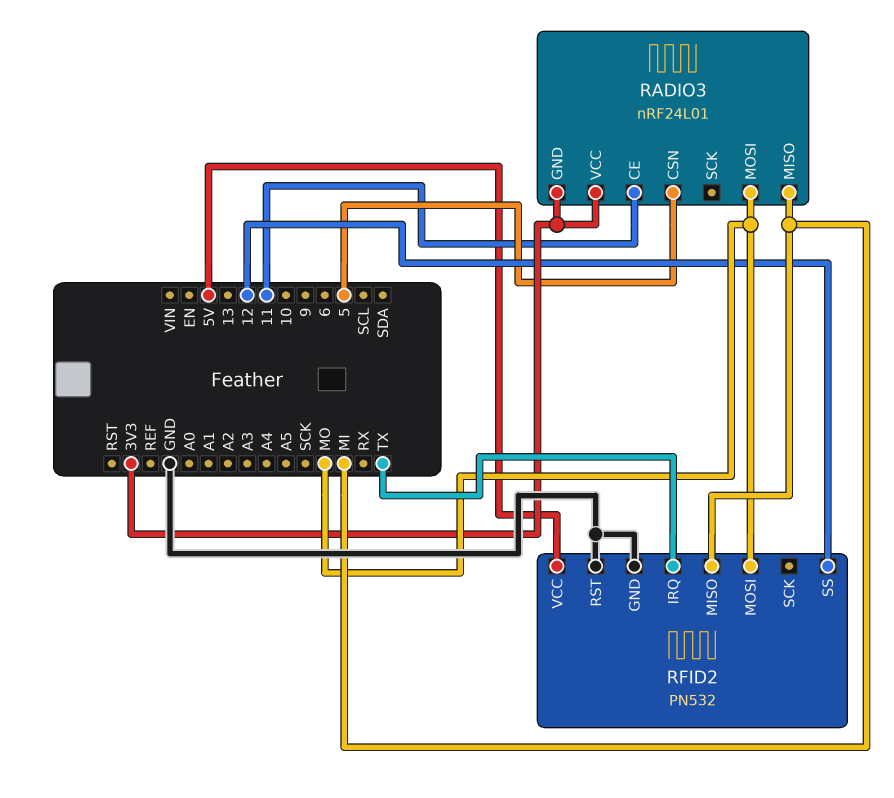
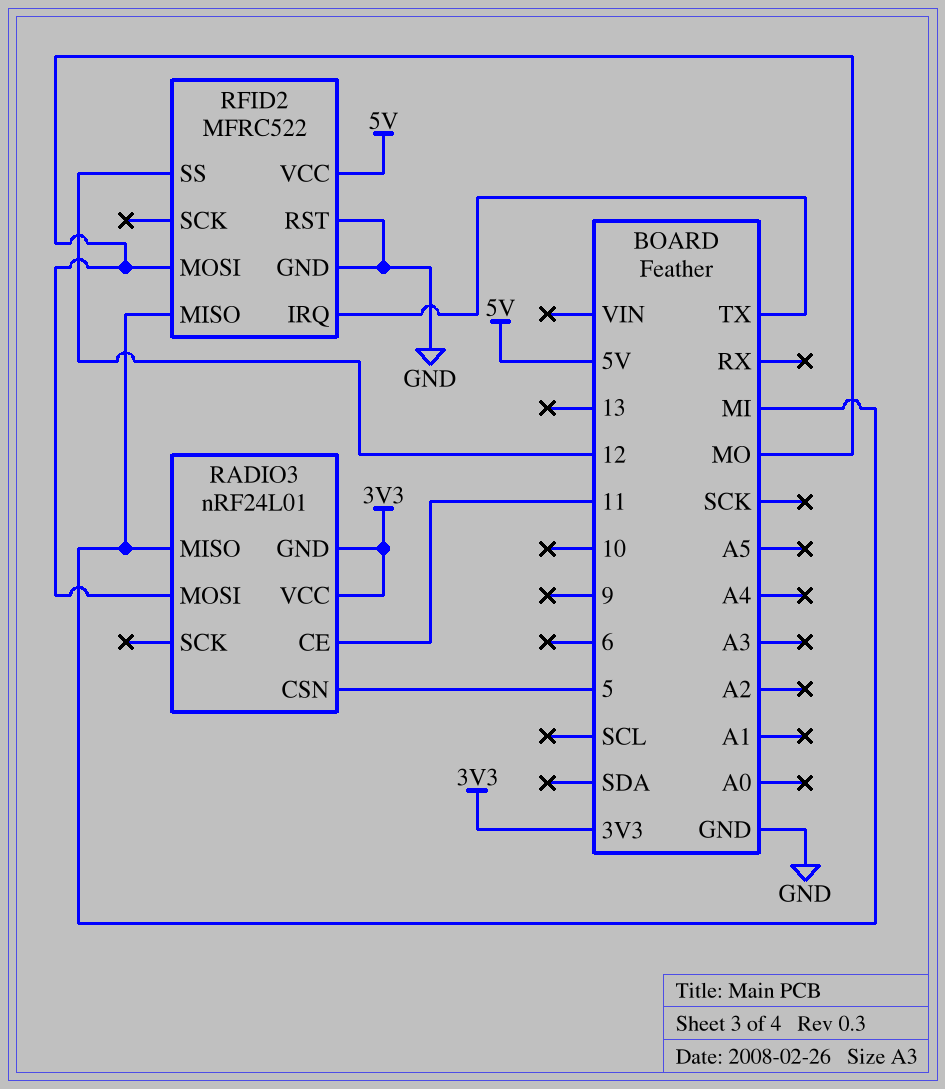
RFID2: PN532 -> MFRC522

